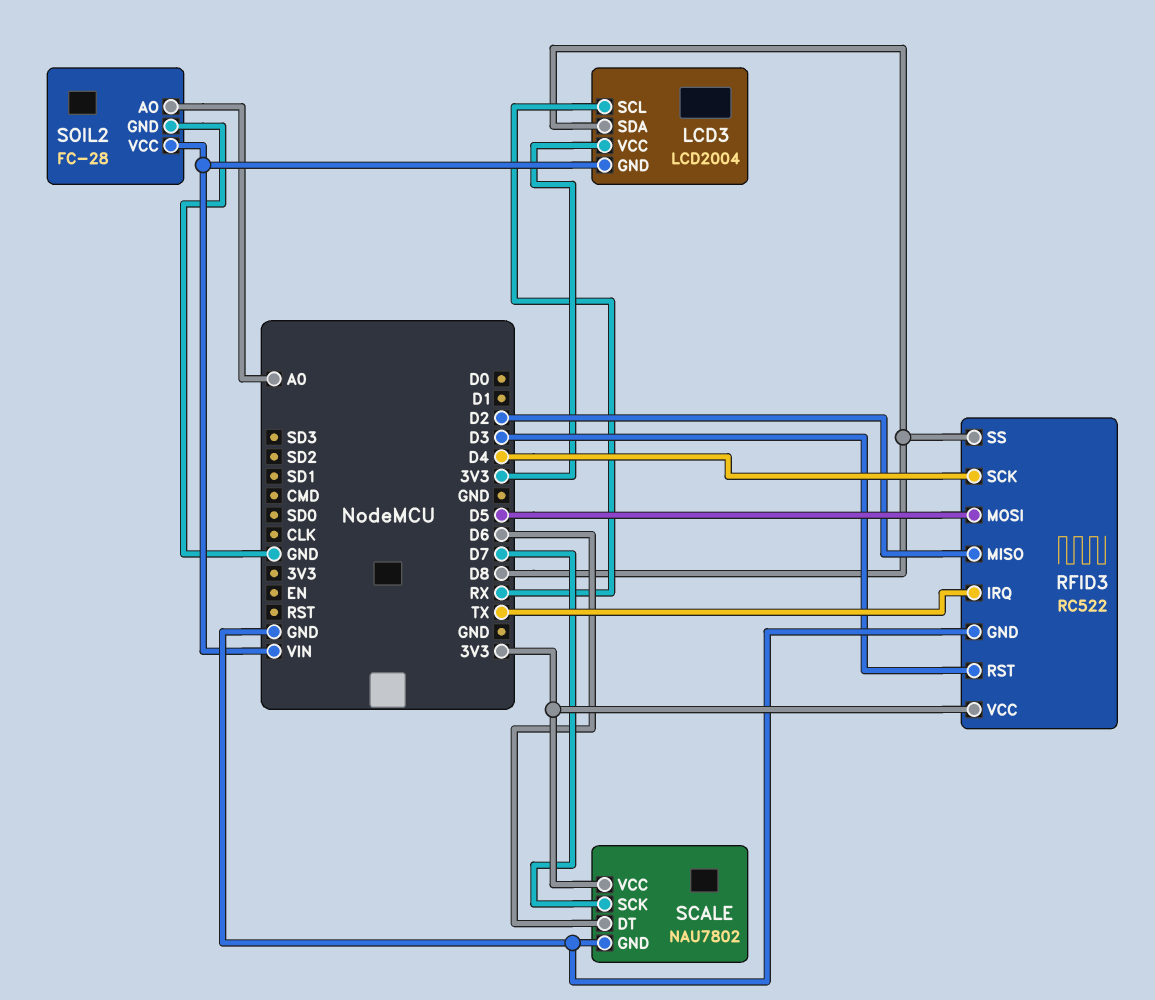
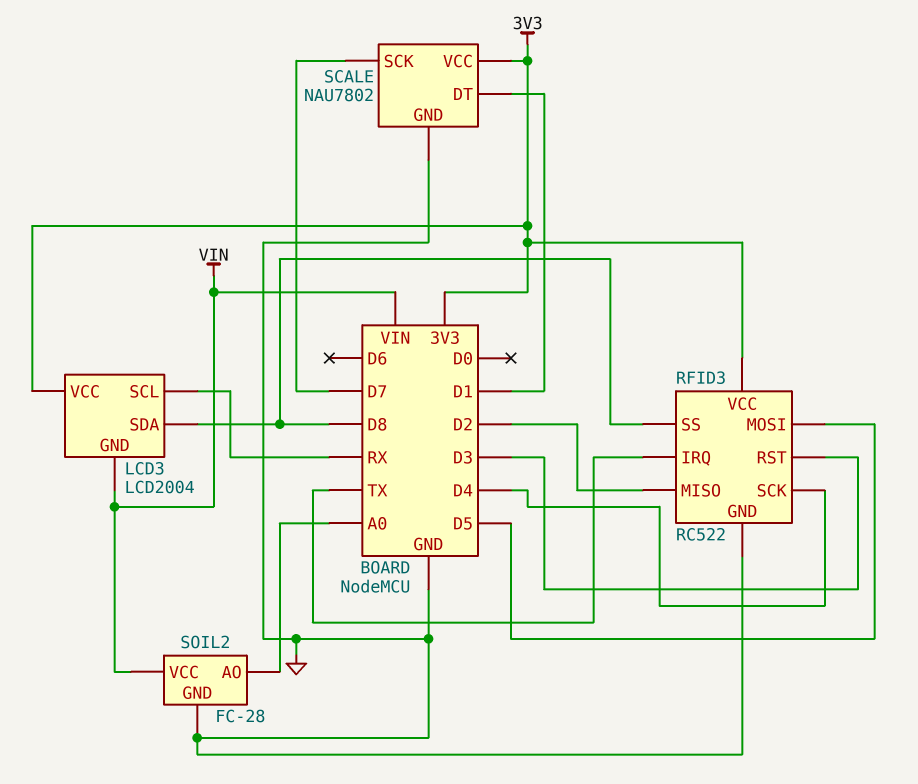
SCALE pin DT: D6 -> D1

